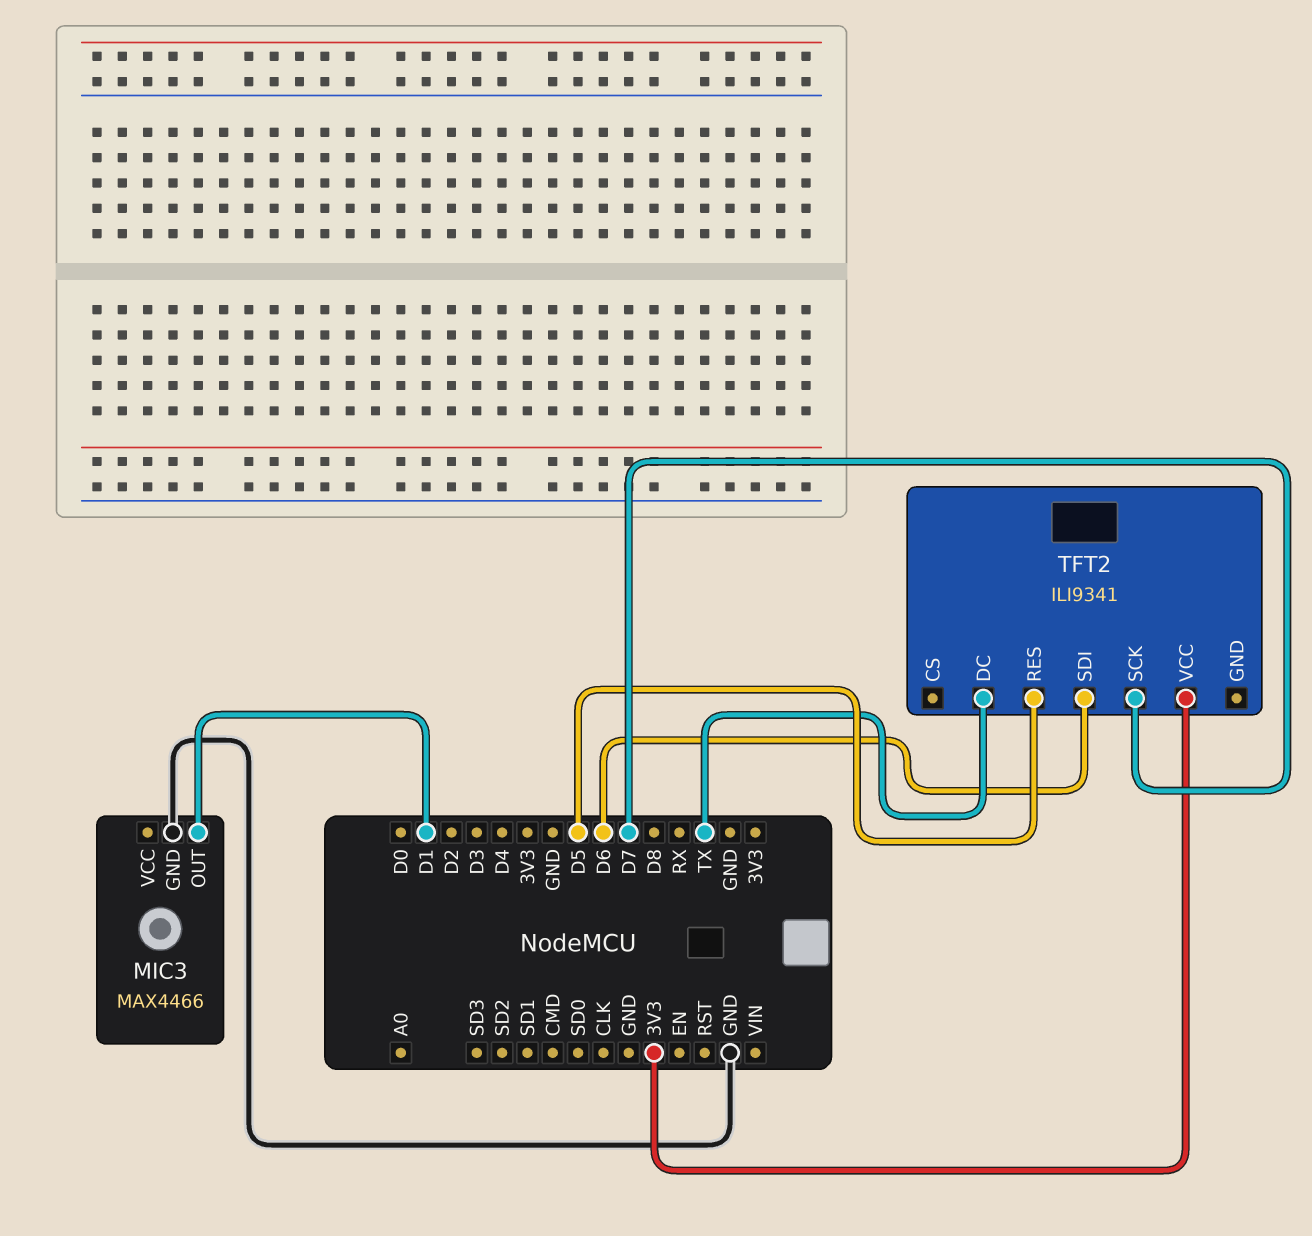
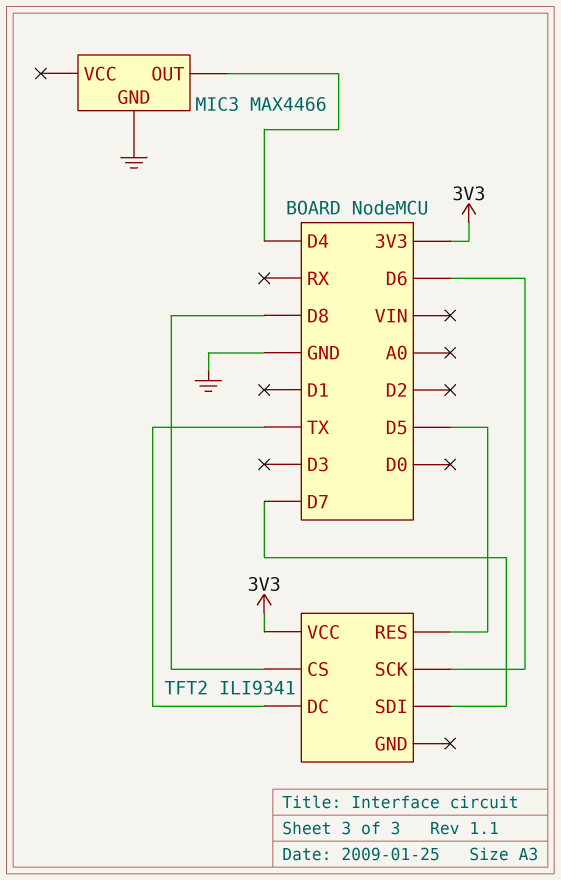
MIC3 pin OUT: D1 -> D4
TFT2 pin CS: none -> D8
TFT2 pin SCK: D7 -> D6
TFT2 pin SDI: D6 -> D7

